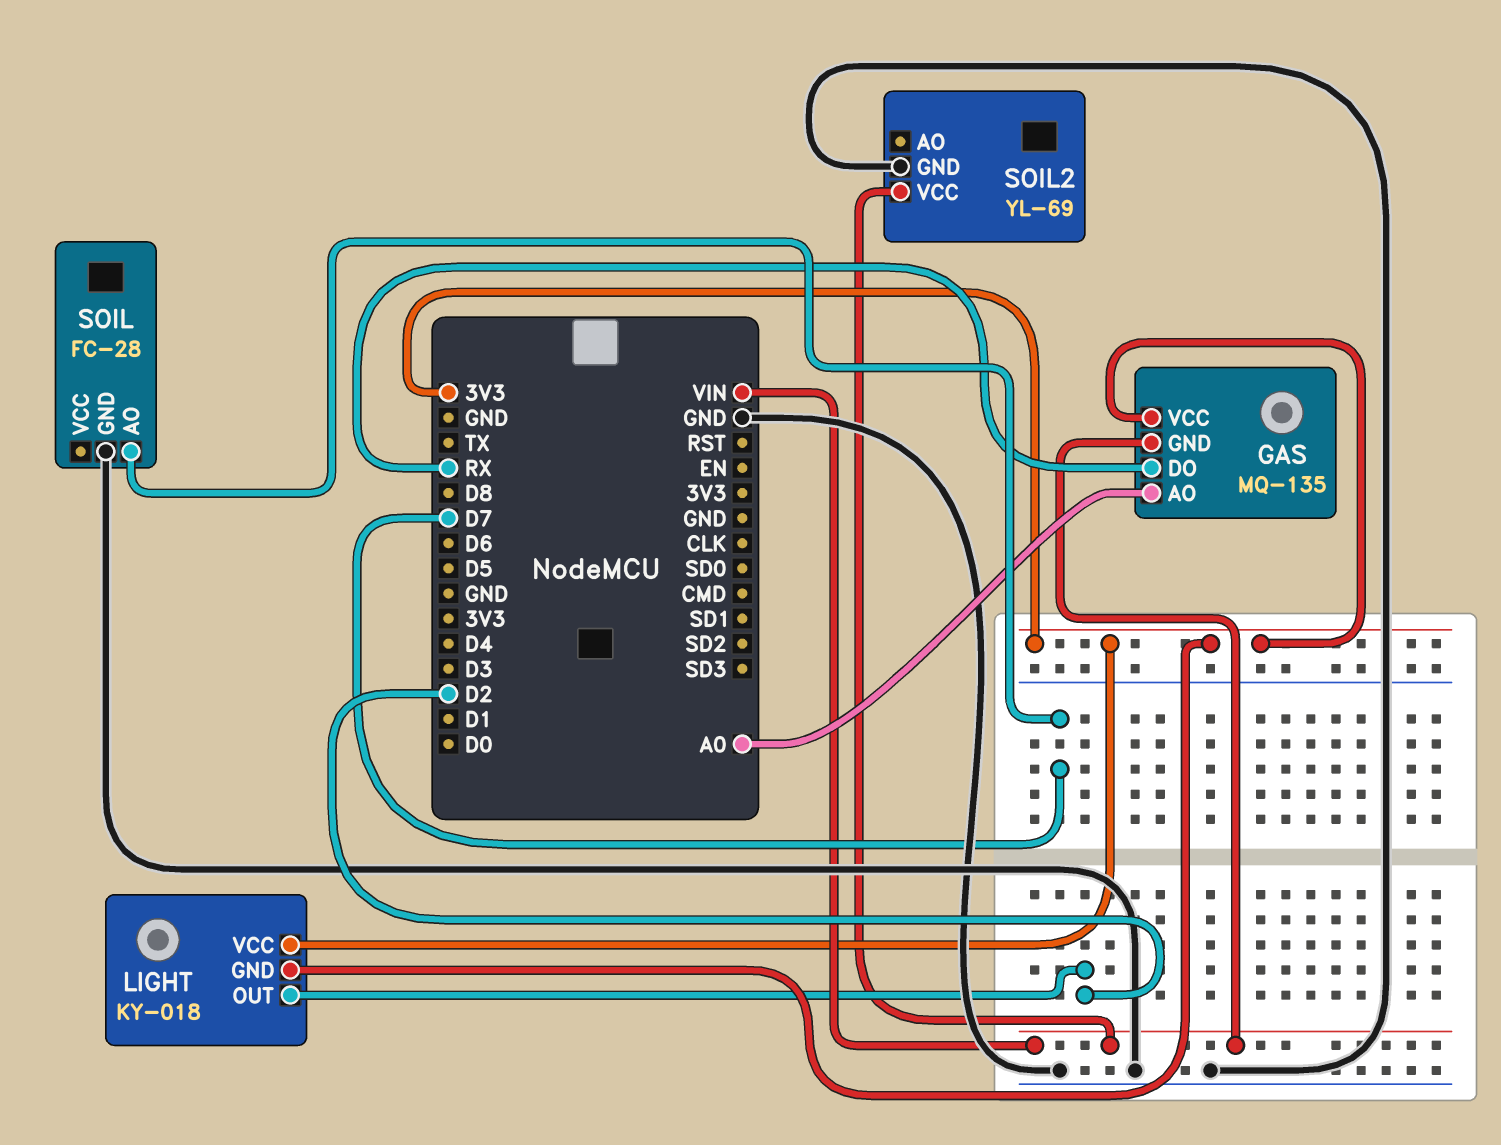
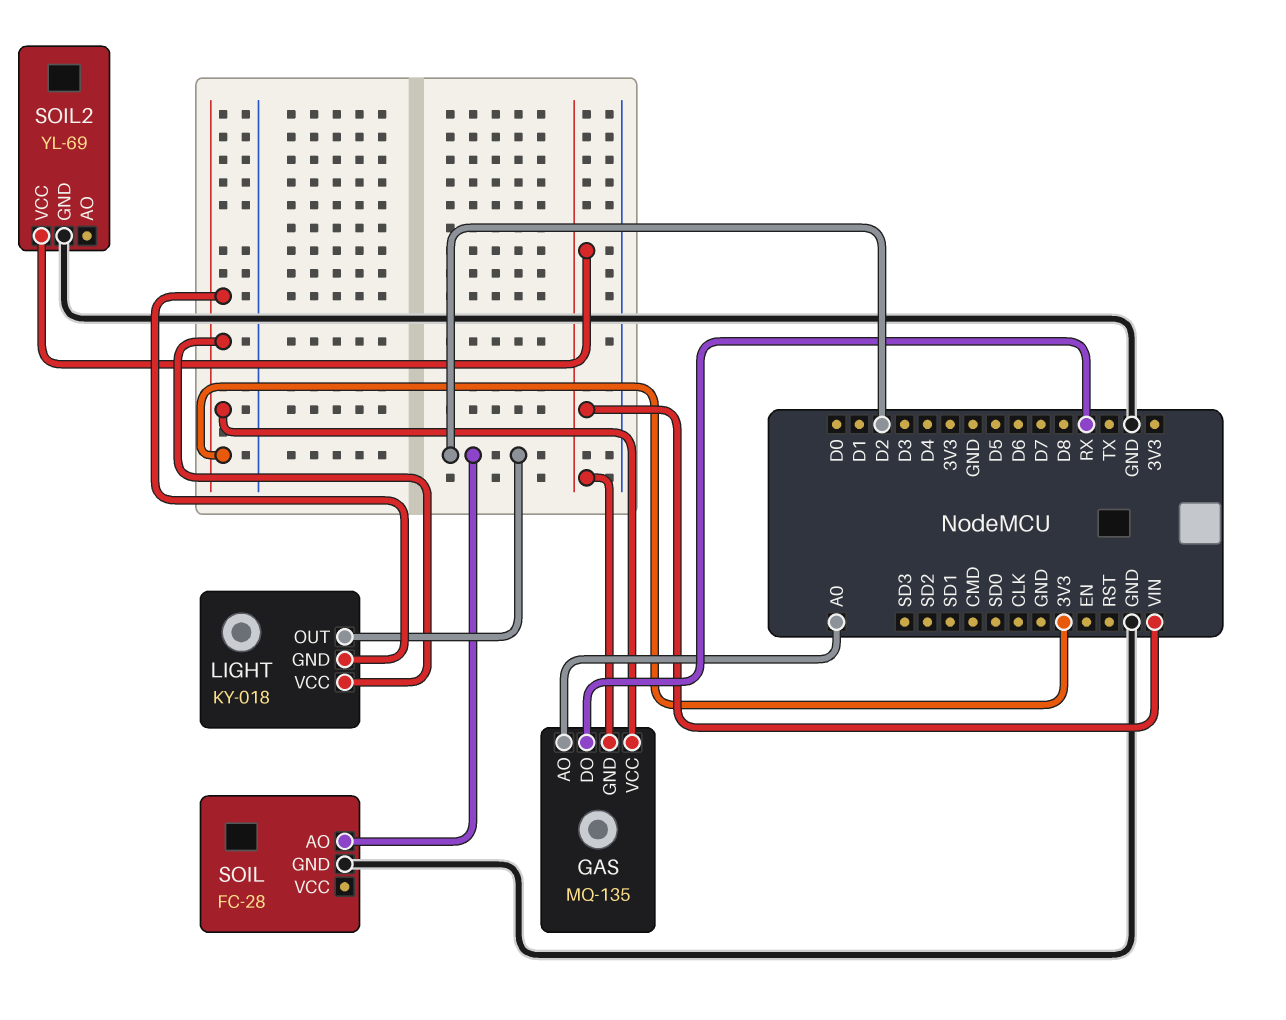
SOIL pin AO: D7 -> D2

